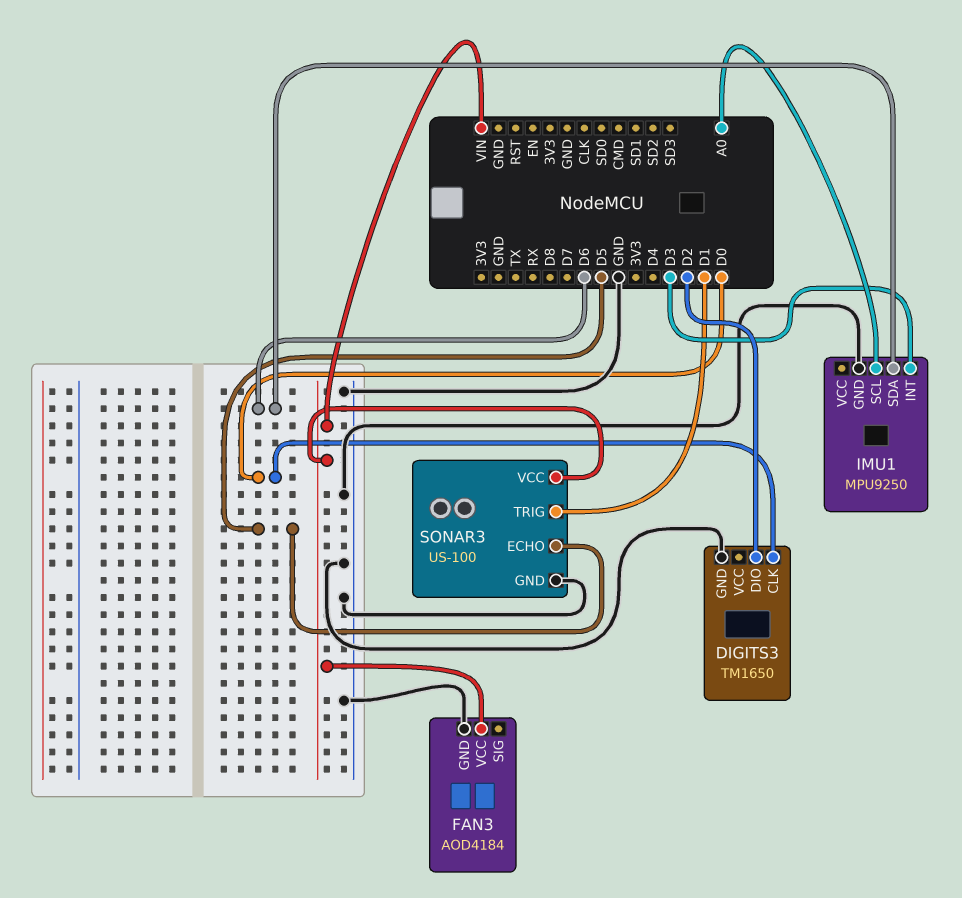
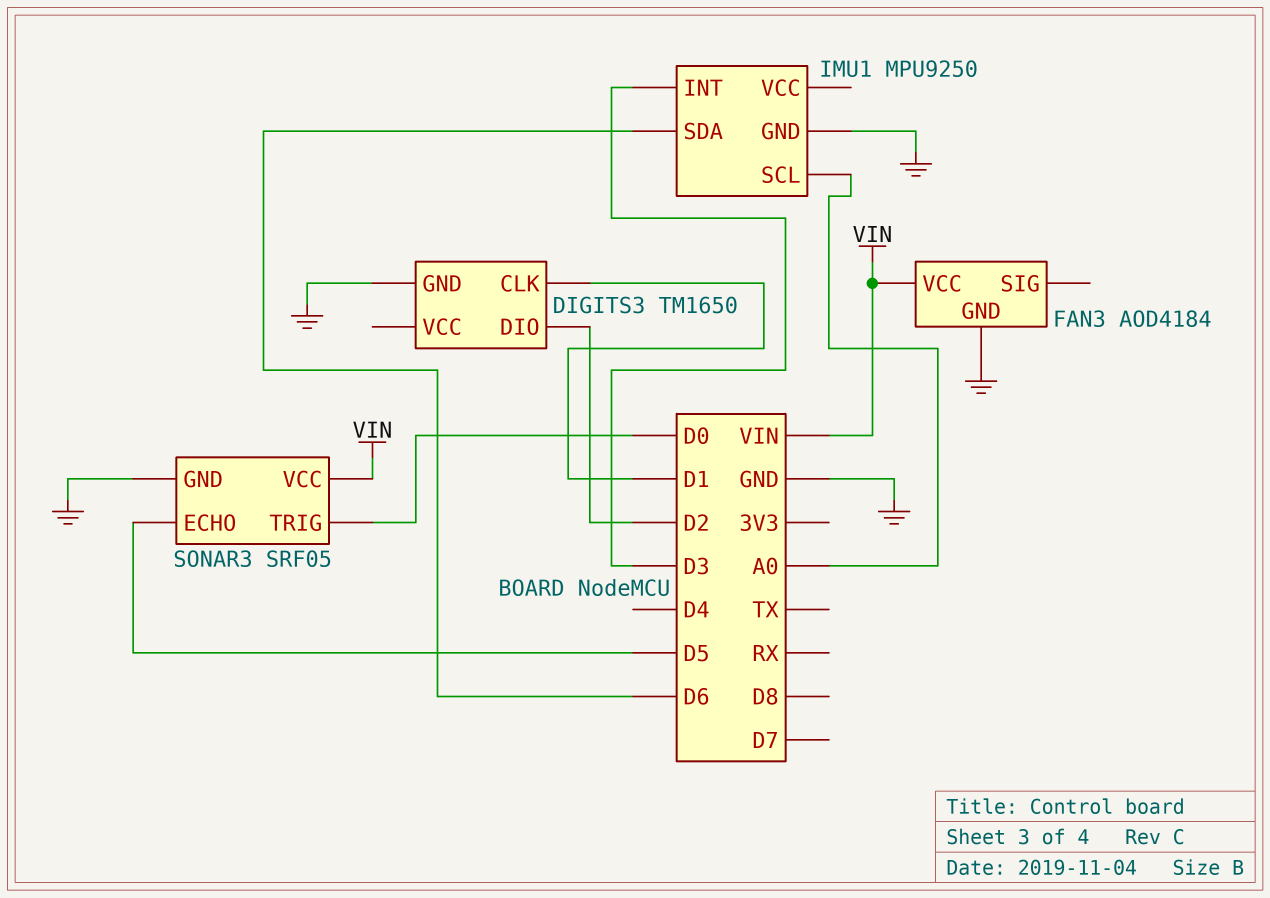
DIGITS3 pin CLK: D0 -> D1
SONAR3: US-100 -> SRF05
SONAR3 pin TRIG: D1 -> D0

